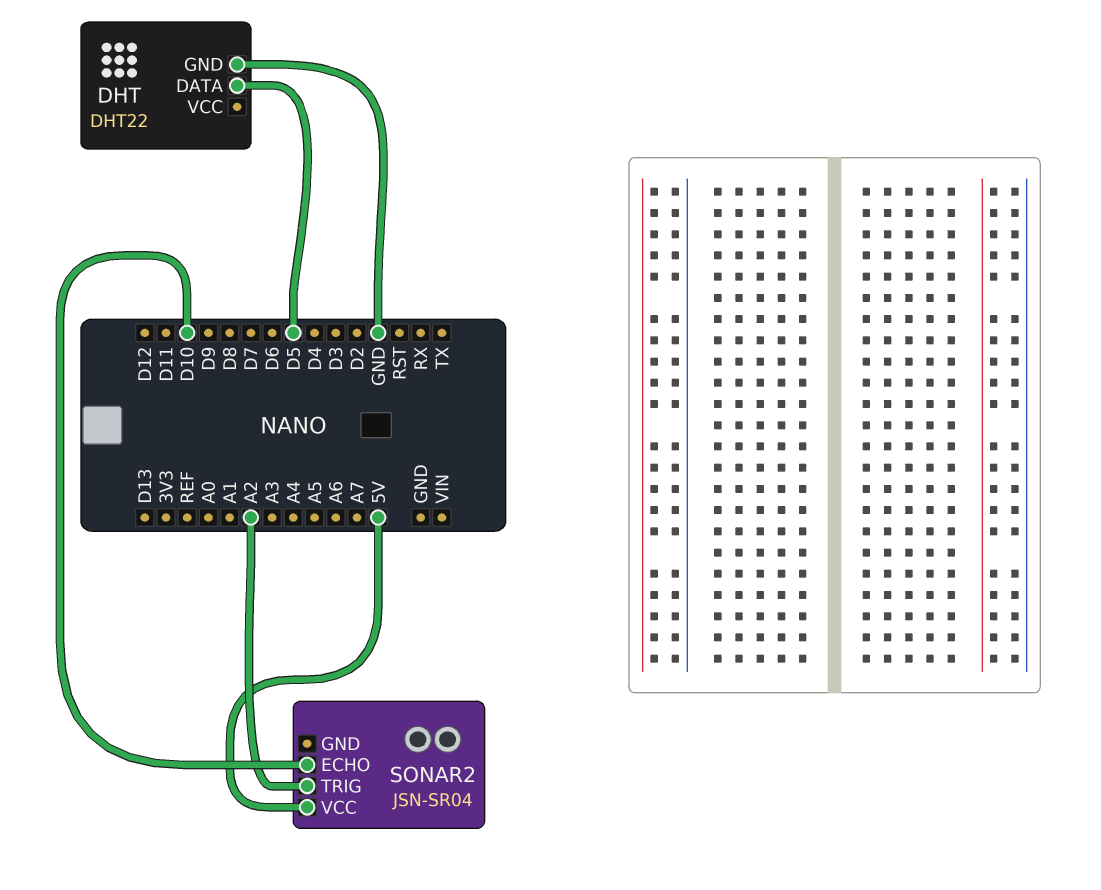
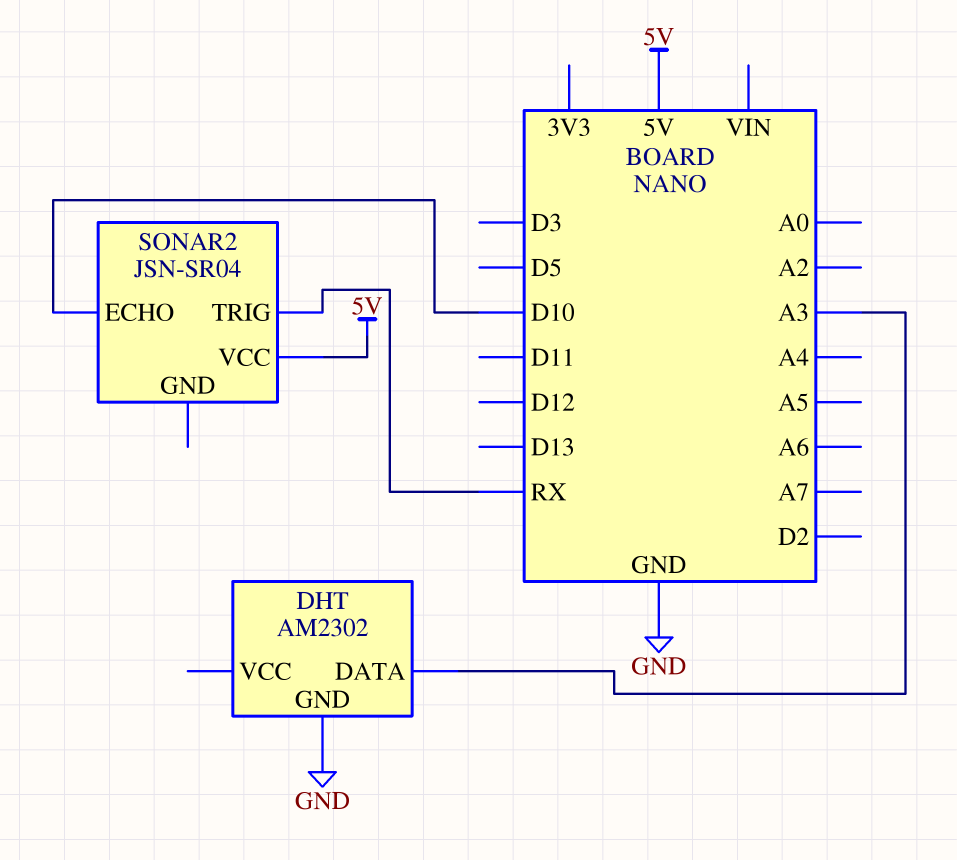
DHT: DHT22 -> AM2302
DHT pin DATA: D5 -> A3
SONAR2 pin TRIG: A2 -> RX

